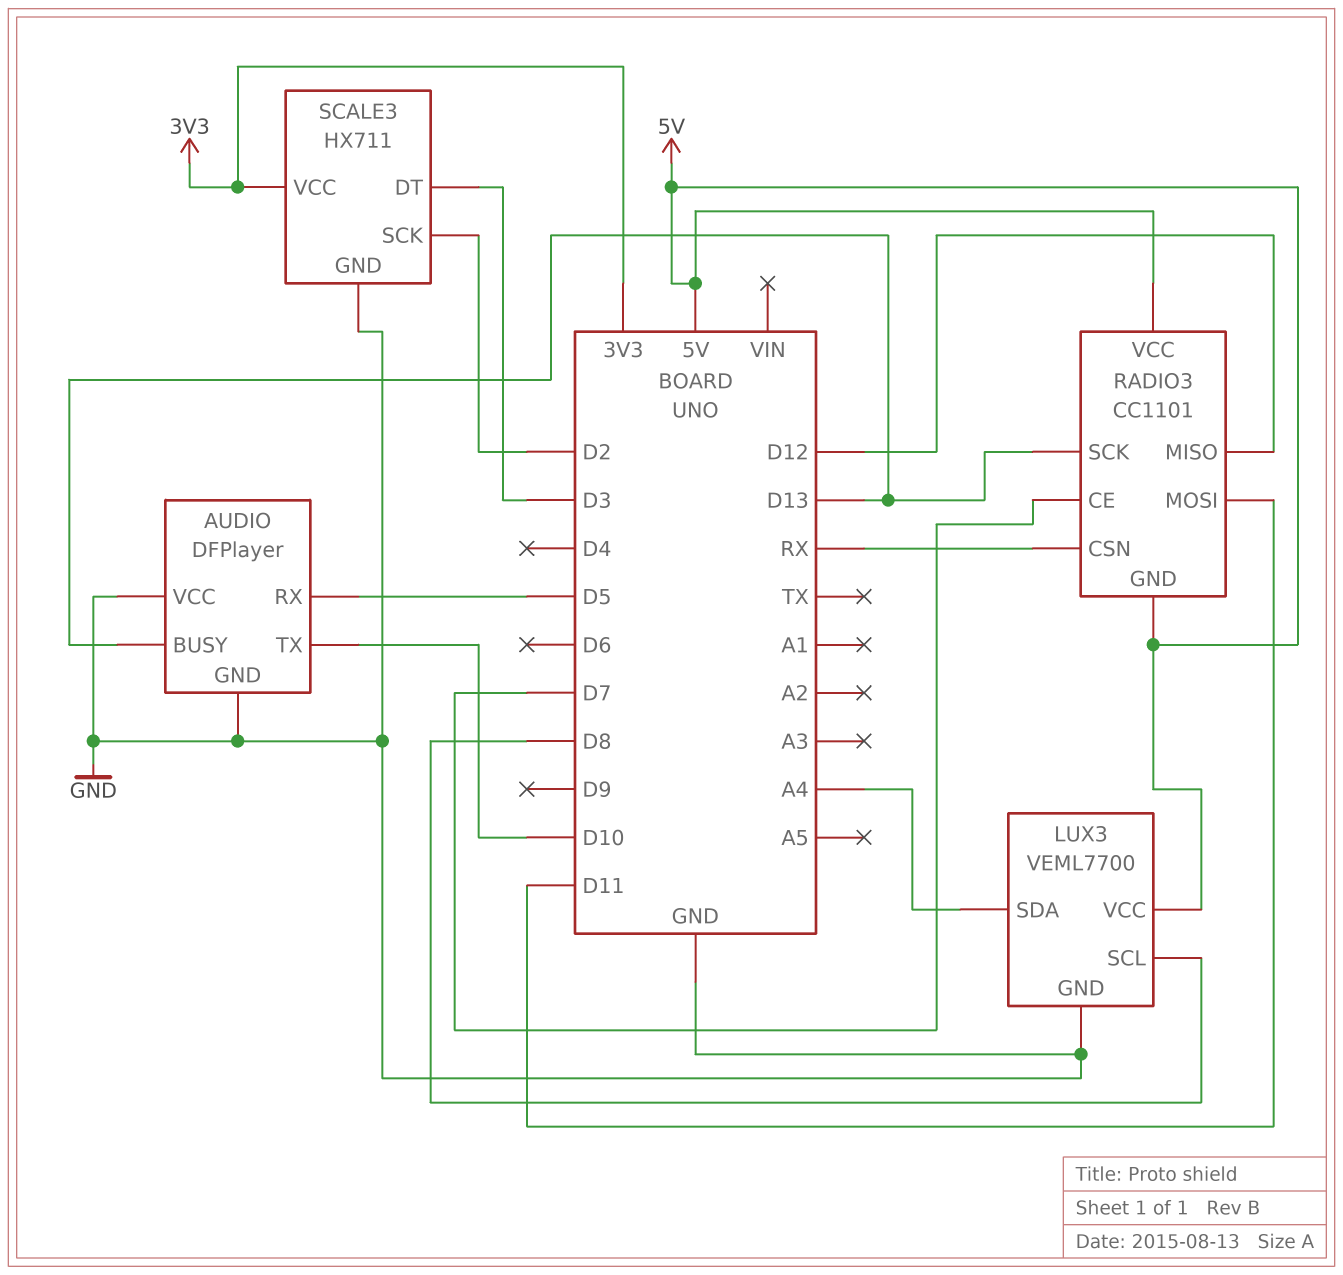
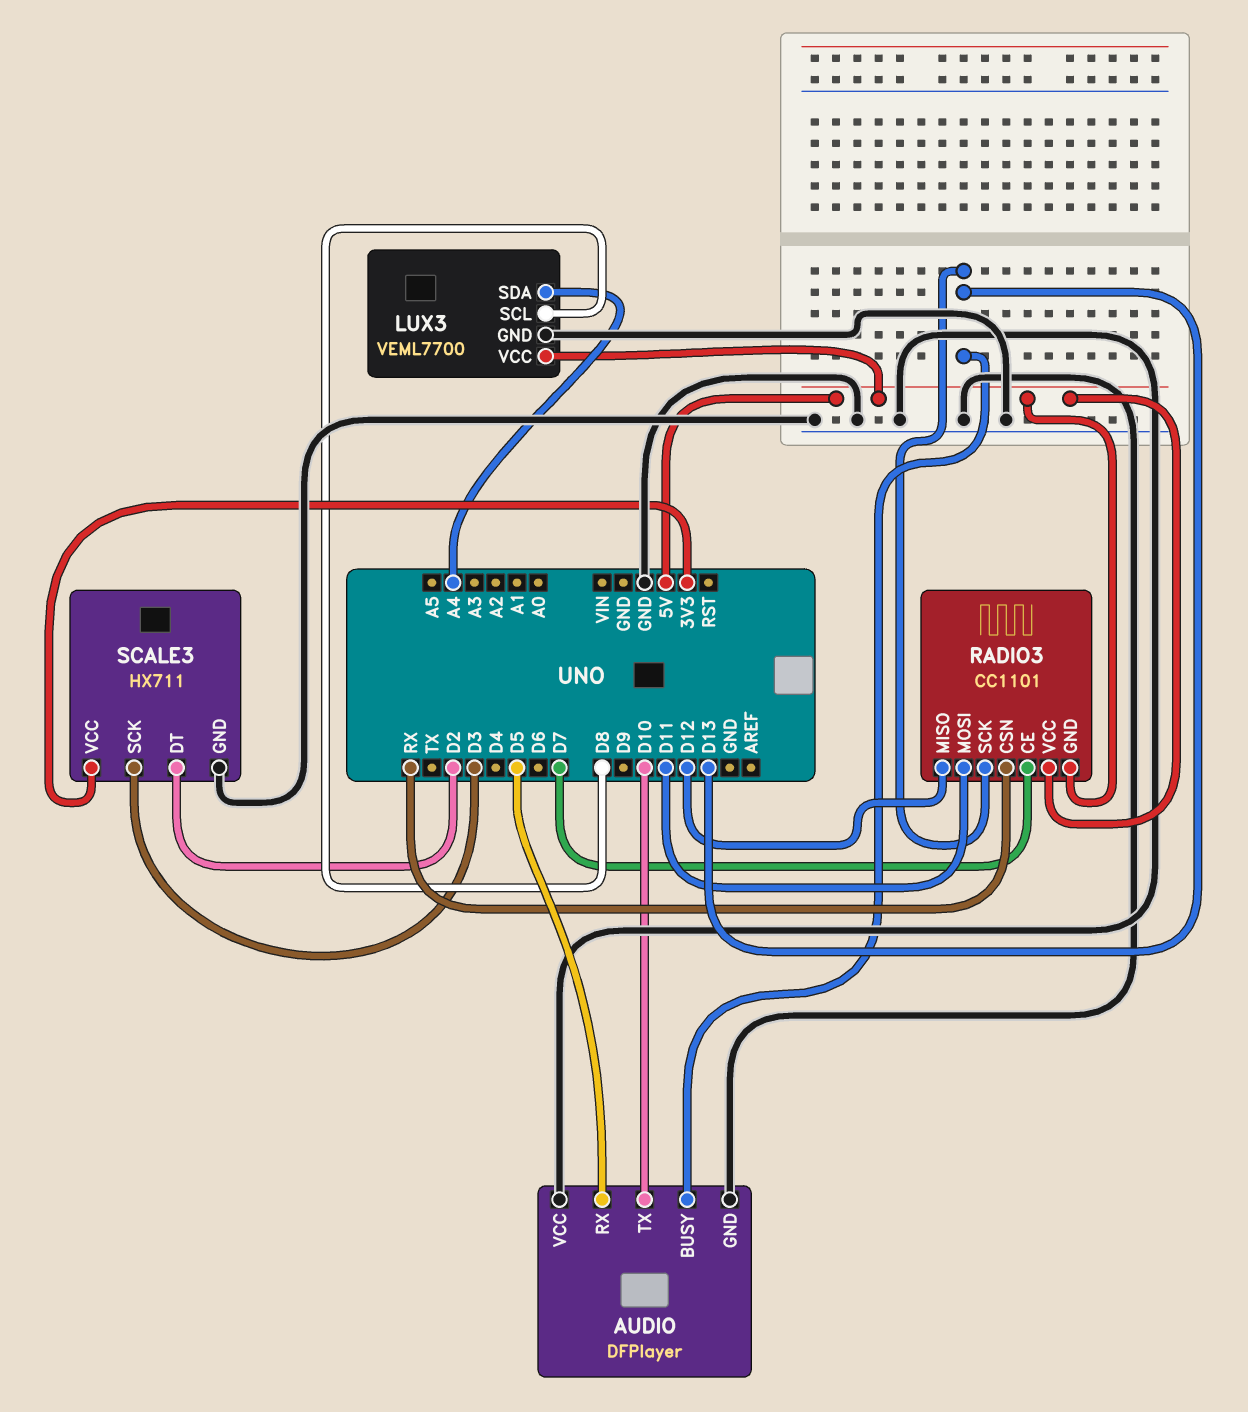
SCALE3 pin DT: D3 -> D2
SCALE3 pin SCK: D2 -> D3

